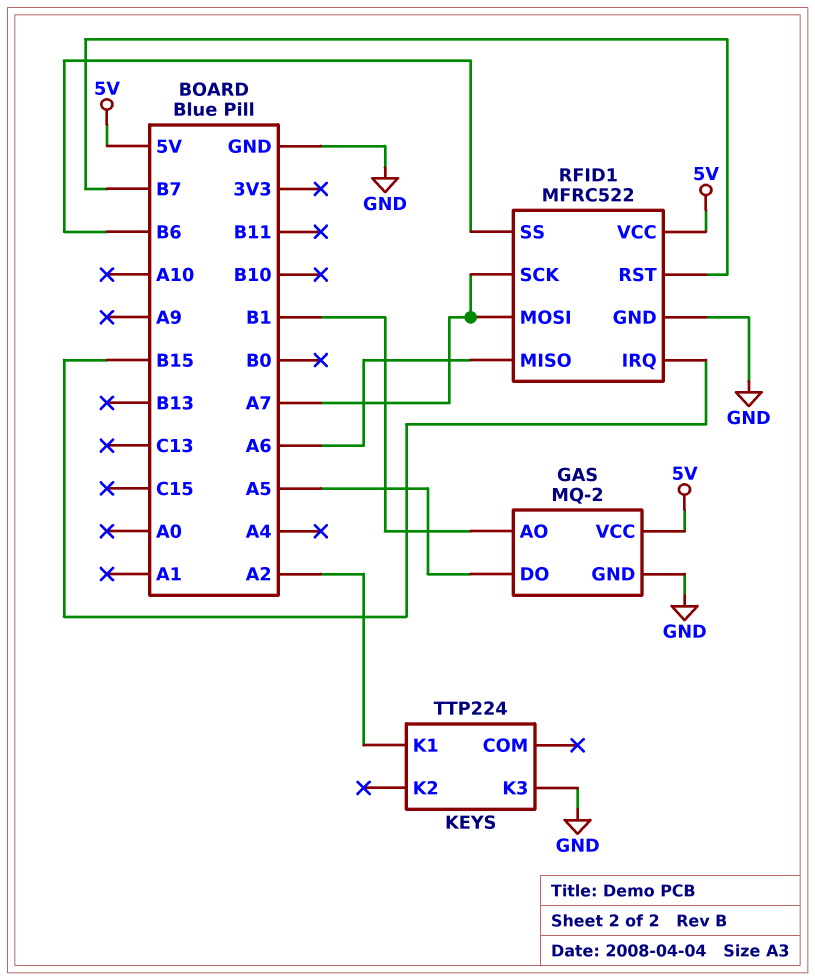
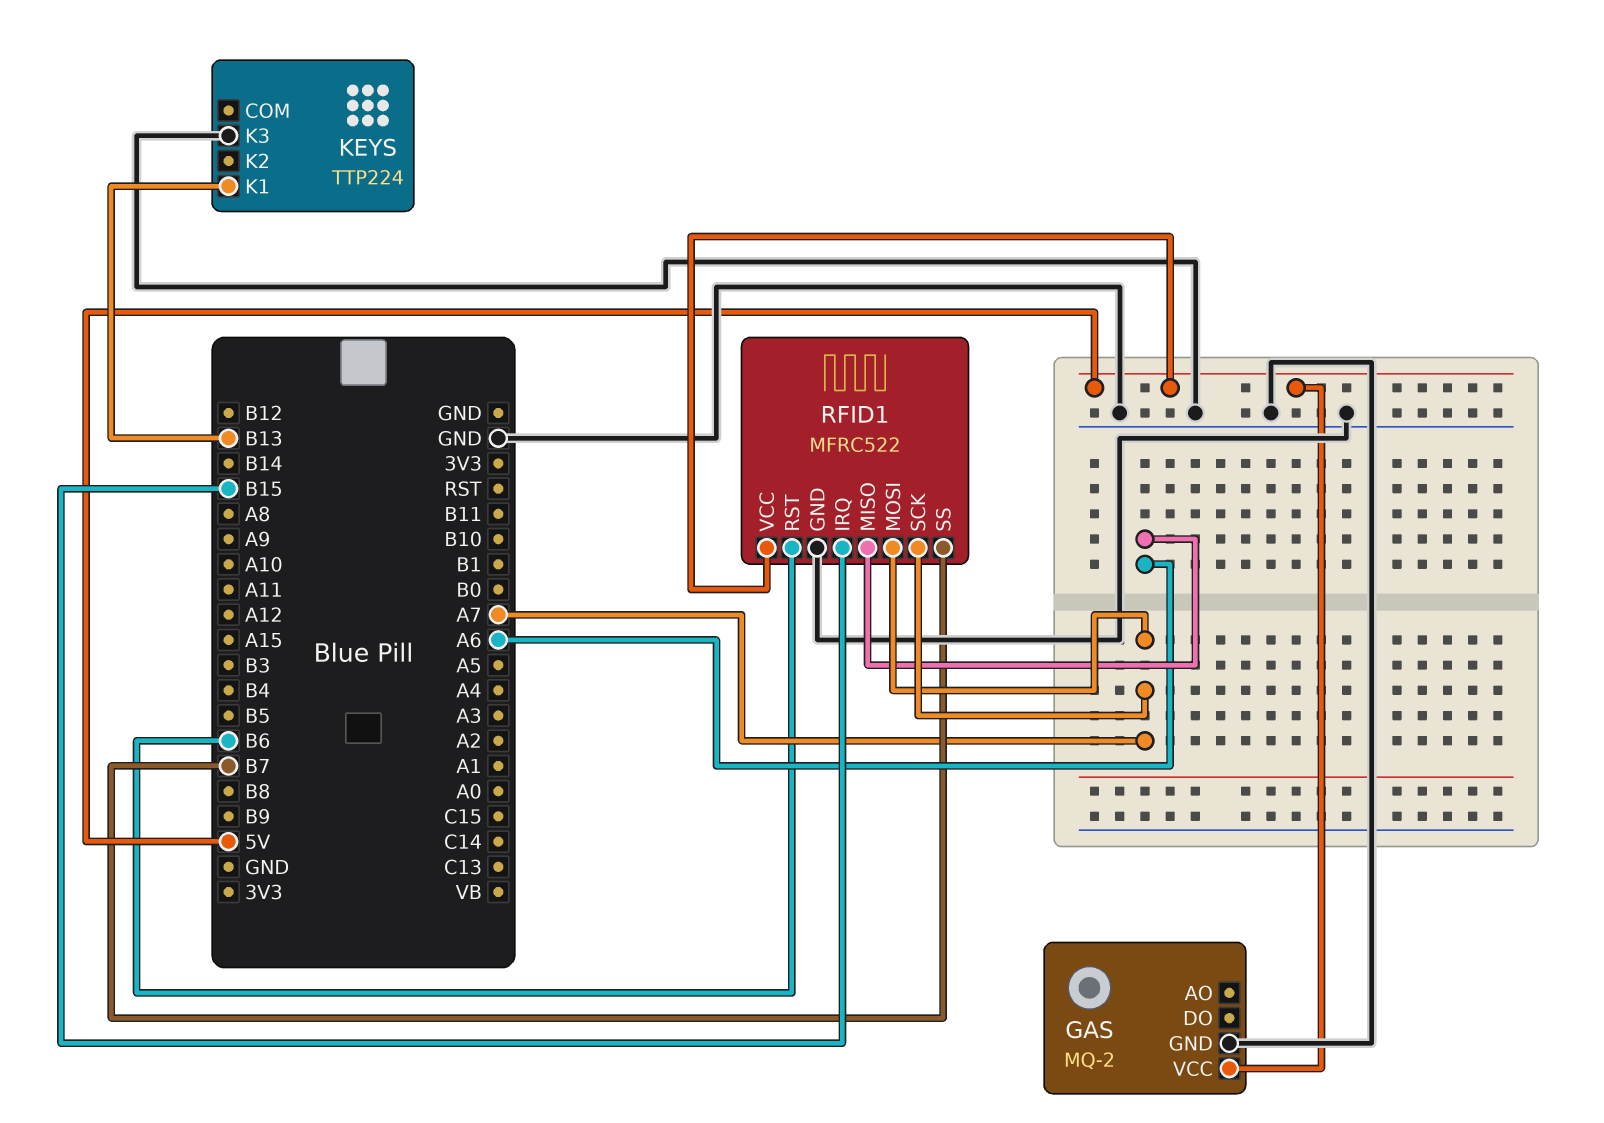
GAS pin AO: B1 -> none
GAS pin DO: A5 -> none
KEYS pin K1: A2 -> B13
RFID1 pin RST: B7 -> B6
RFID1 pin SS: B6 -> B7

